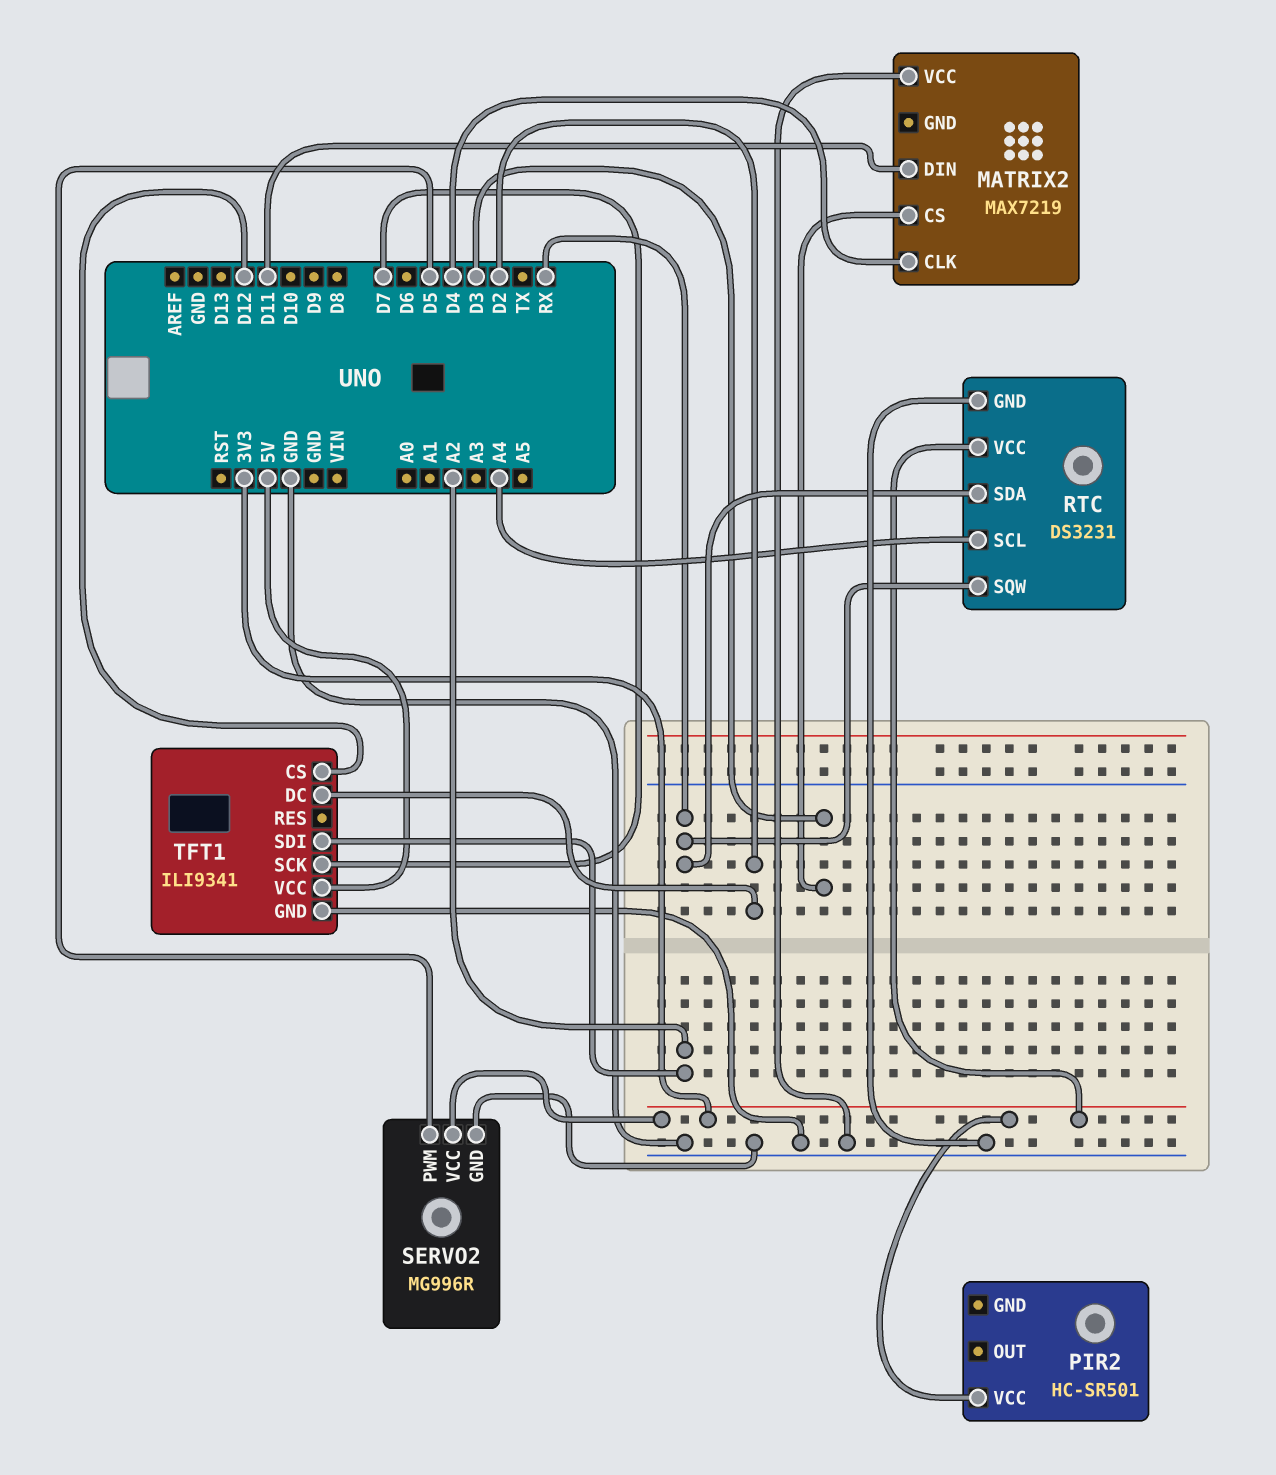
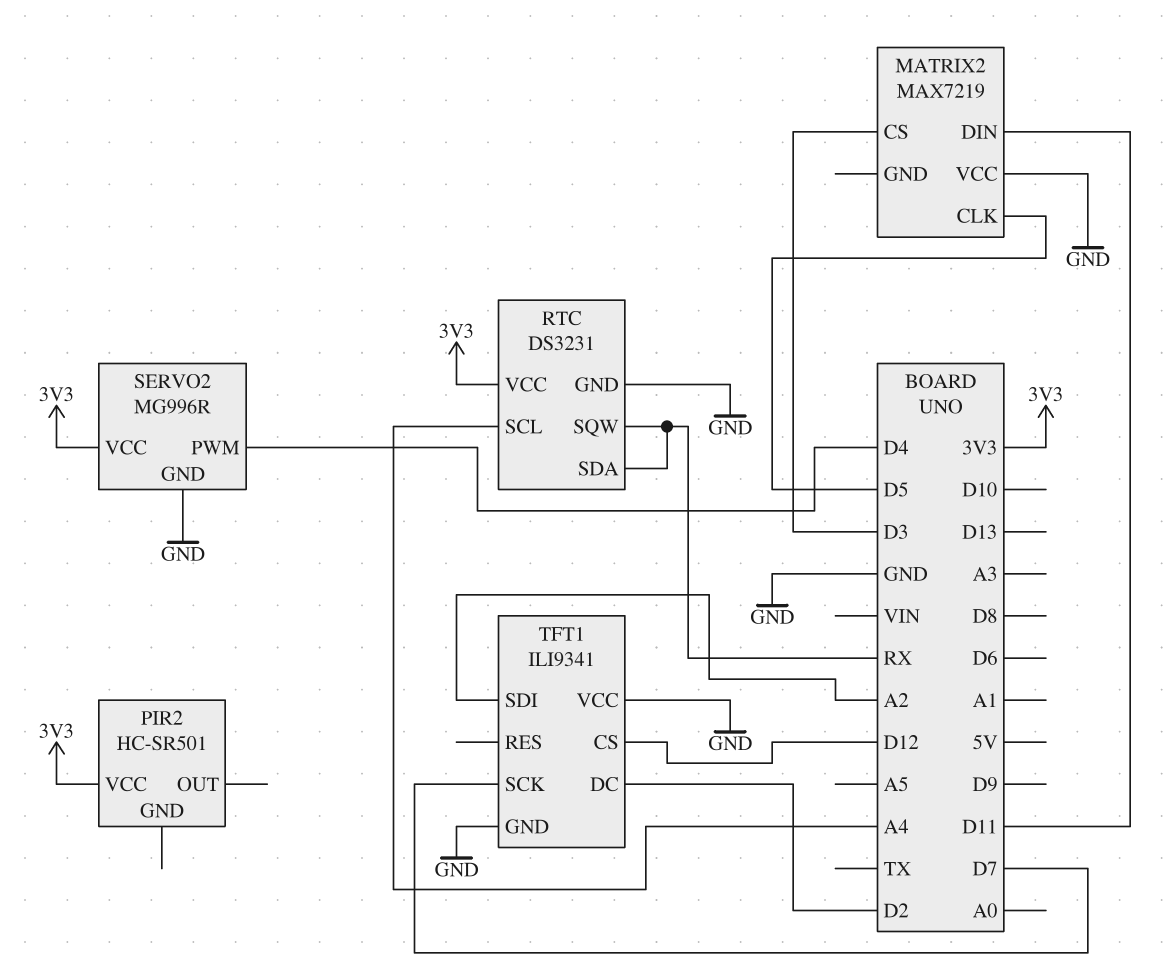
MATRIX2 pin CLK: D4 -> D5
SERVO2 pin PWM: D5 -> D4
TFT1 pin VCC: 5V -> GND

